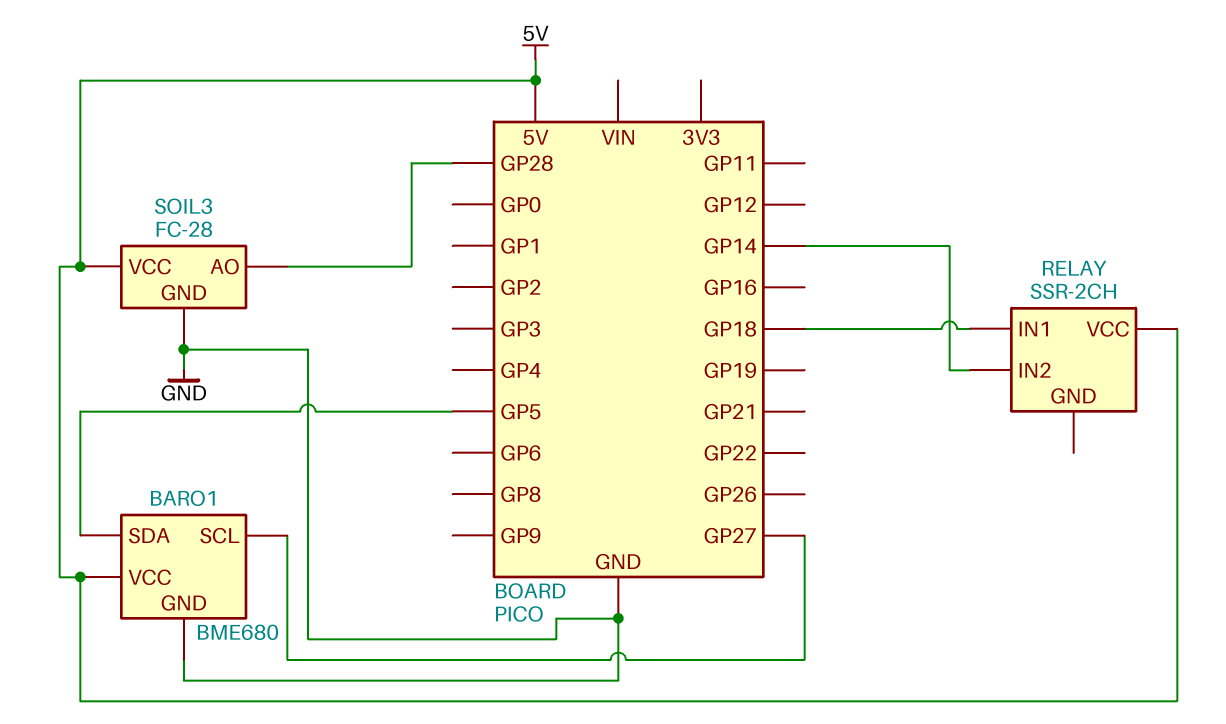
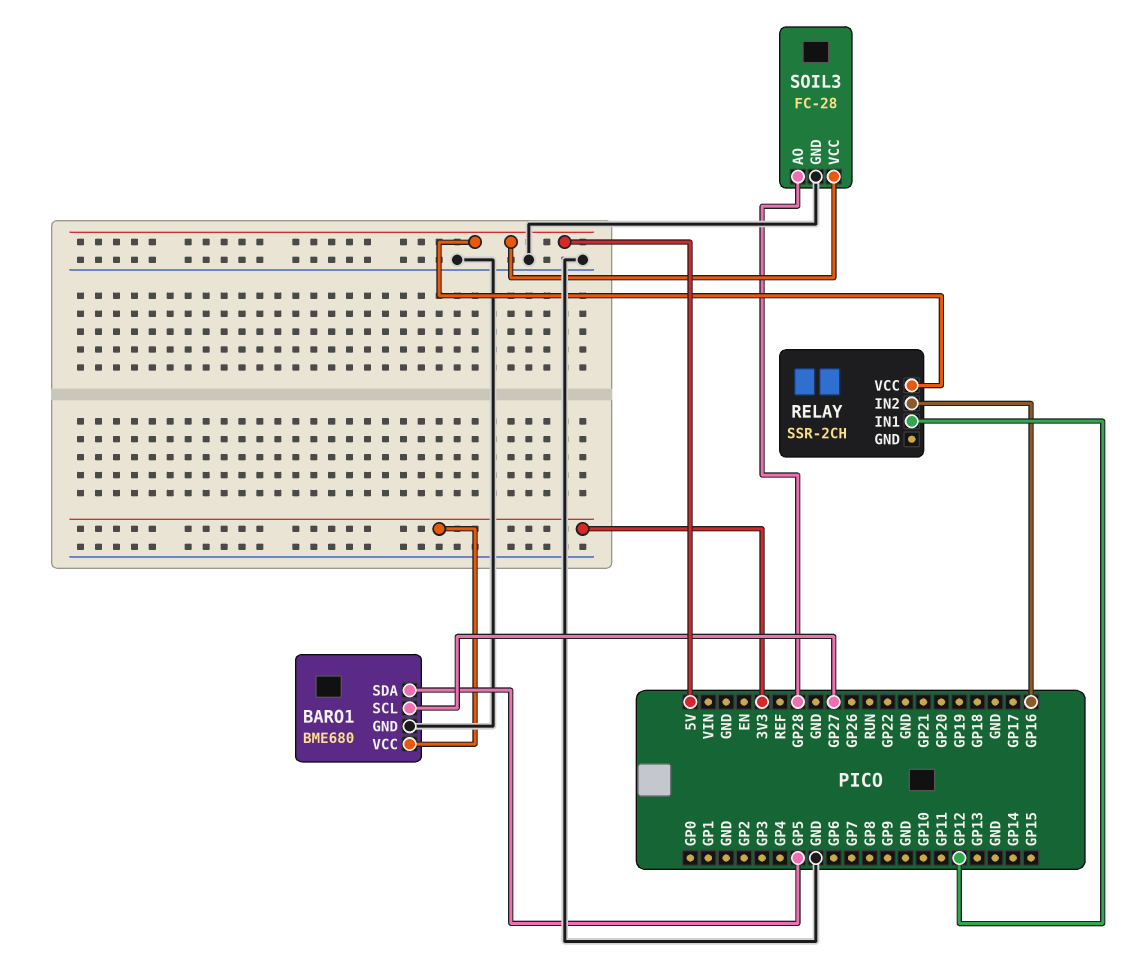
BARO1 pin VCC: 5V -> 3V3
RELAY pin IN1: GP18 -> GP12
RELAY pin IN2: GP14 -> GP16

